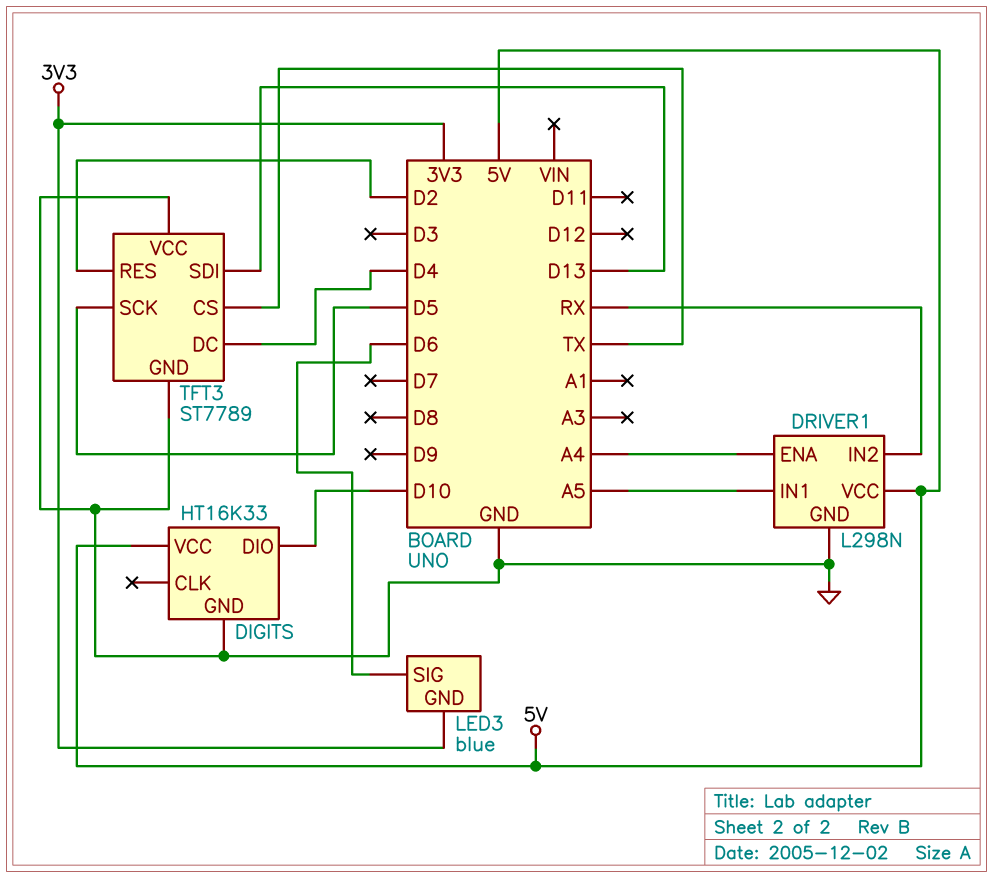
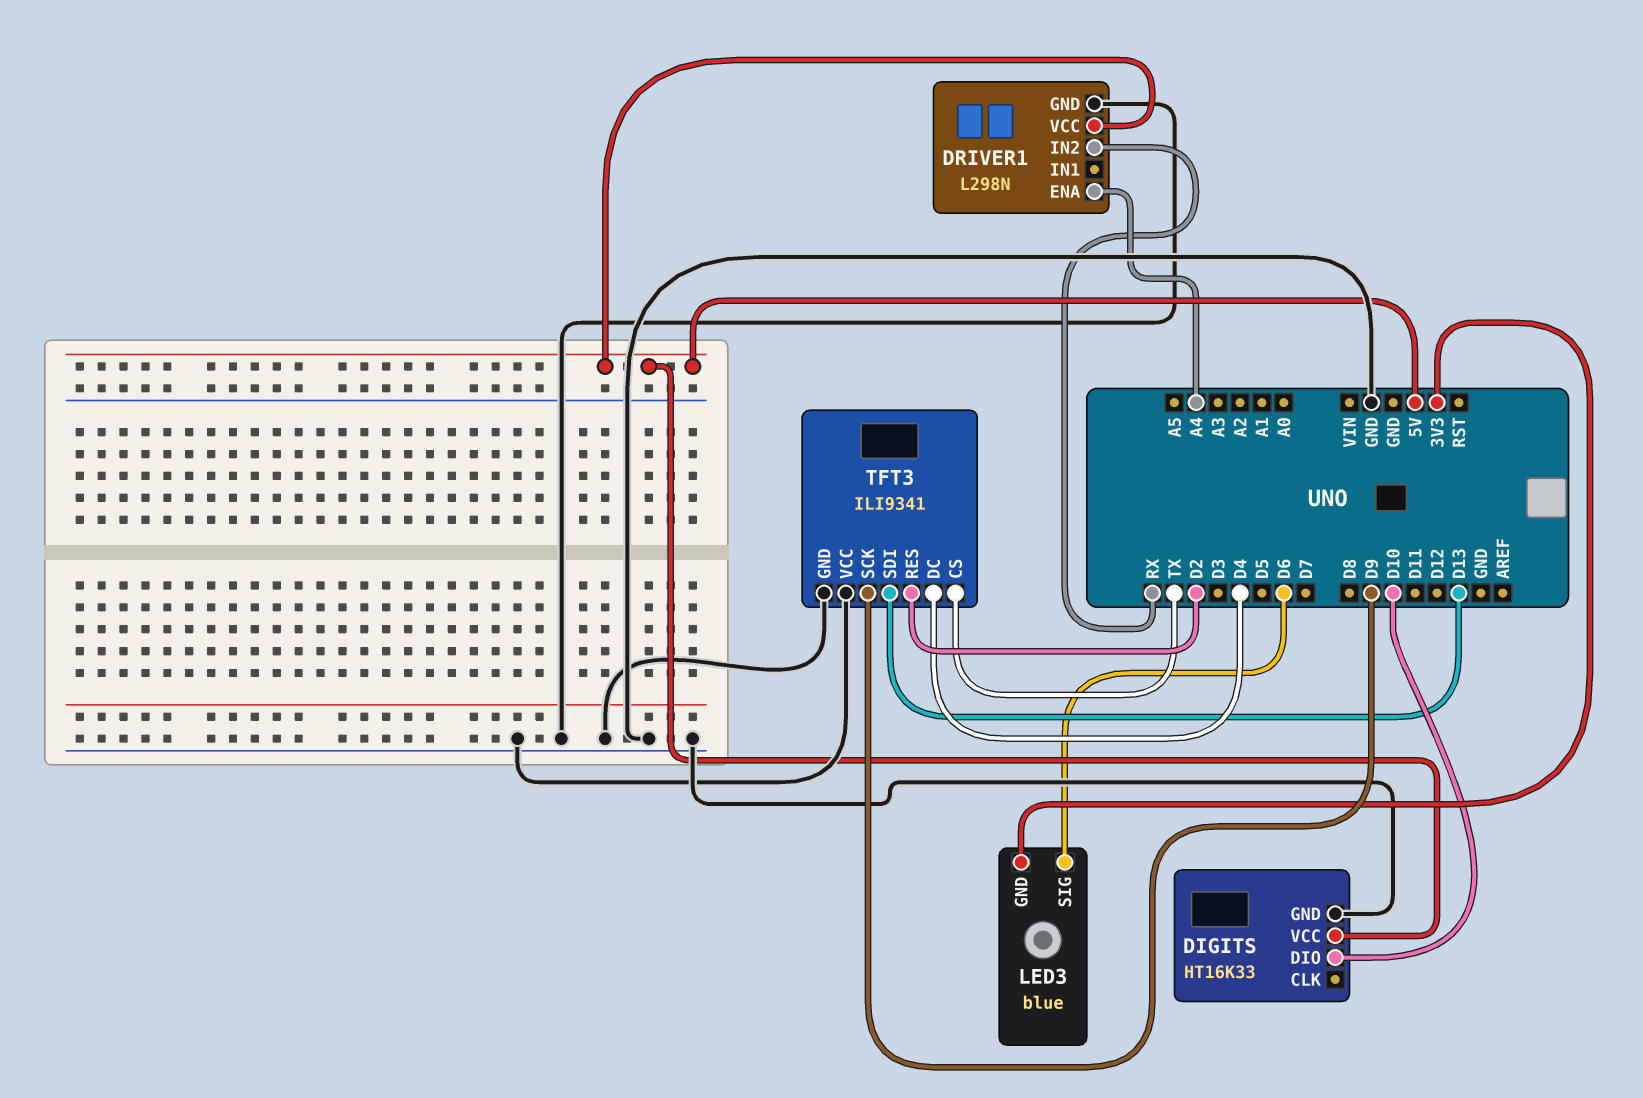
DRIVER1 pin IN1: A5 -> none
TFT3: ST7789 -> ILI9341
TFT3 pin SCK: D5 -> D9

